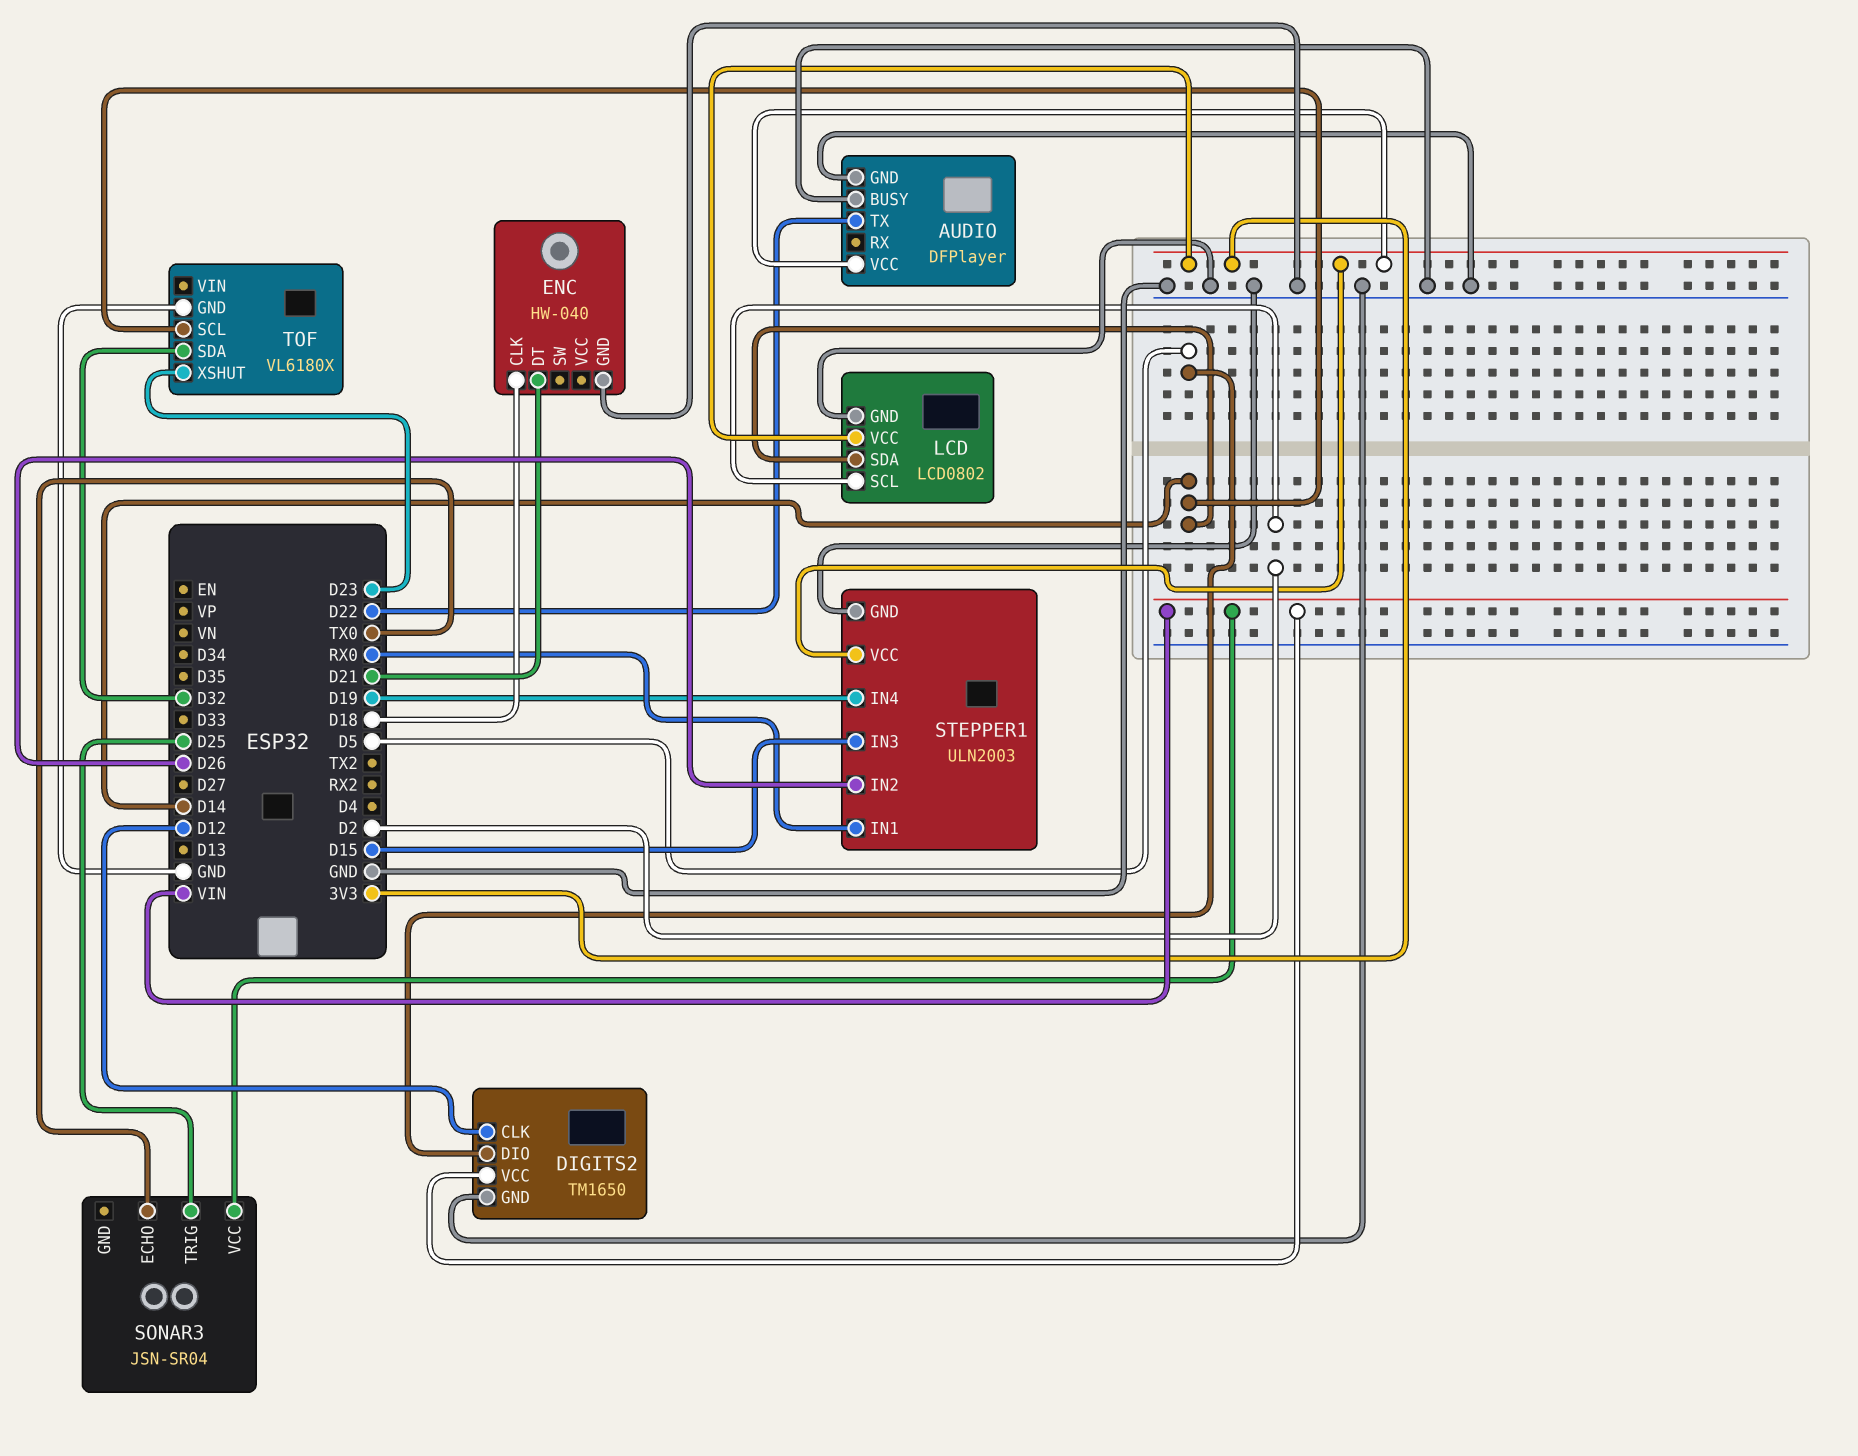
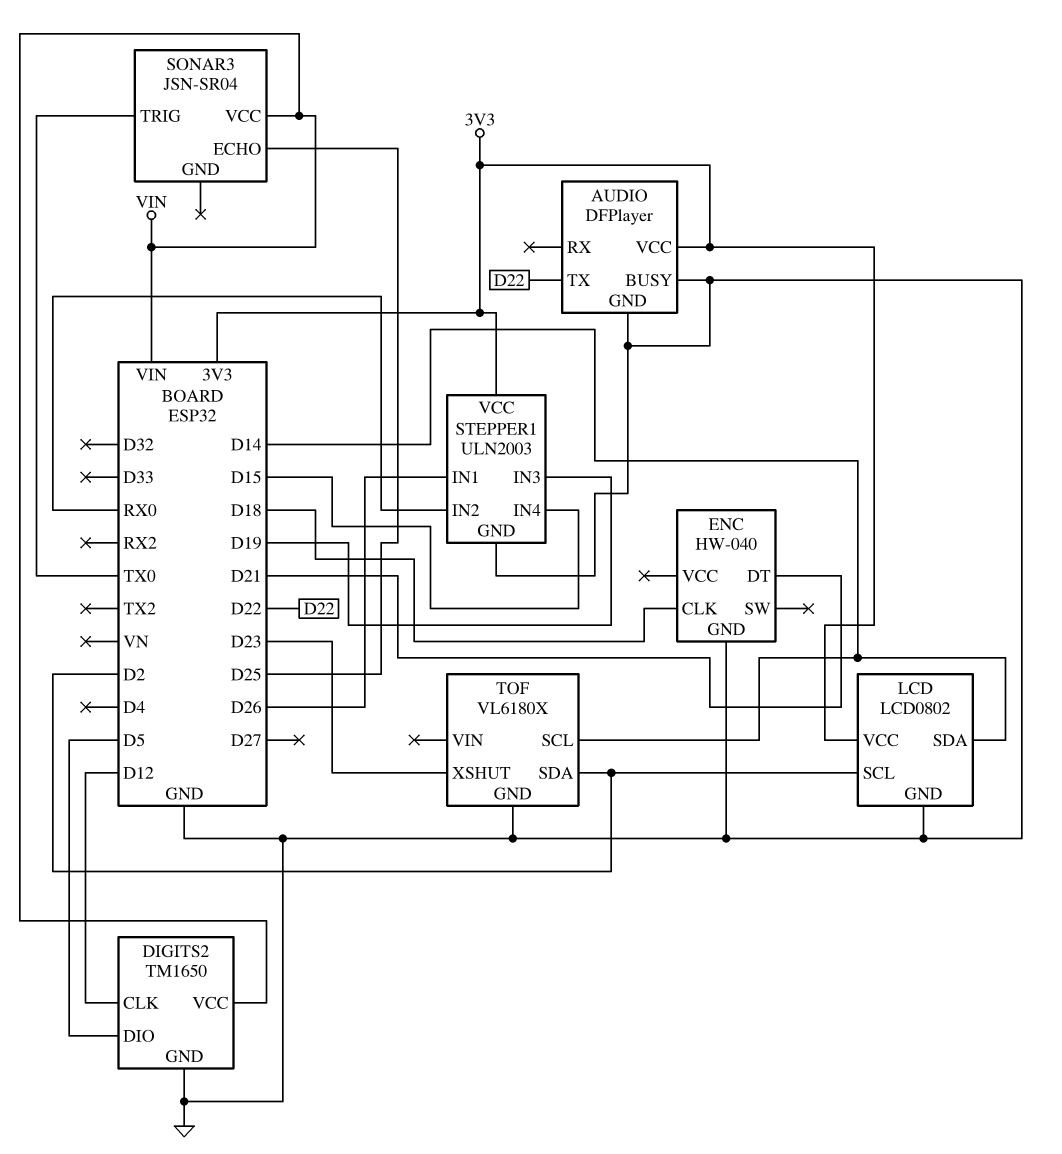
SONAR3 pin ECHO: TX0 -> D25
SONAR3 pin TRIG: D25 -> TX0
STEPPER1 pin IN1: RX0 -> D26
STEPPER1 pin IN2: D26 -> RX0
STEPPER1 pin IN3: D15 -> D19
STEPPER1 pin IN4: D19 -> D15
TOF pin SDA: D32 -> D2

